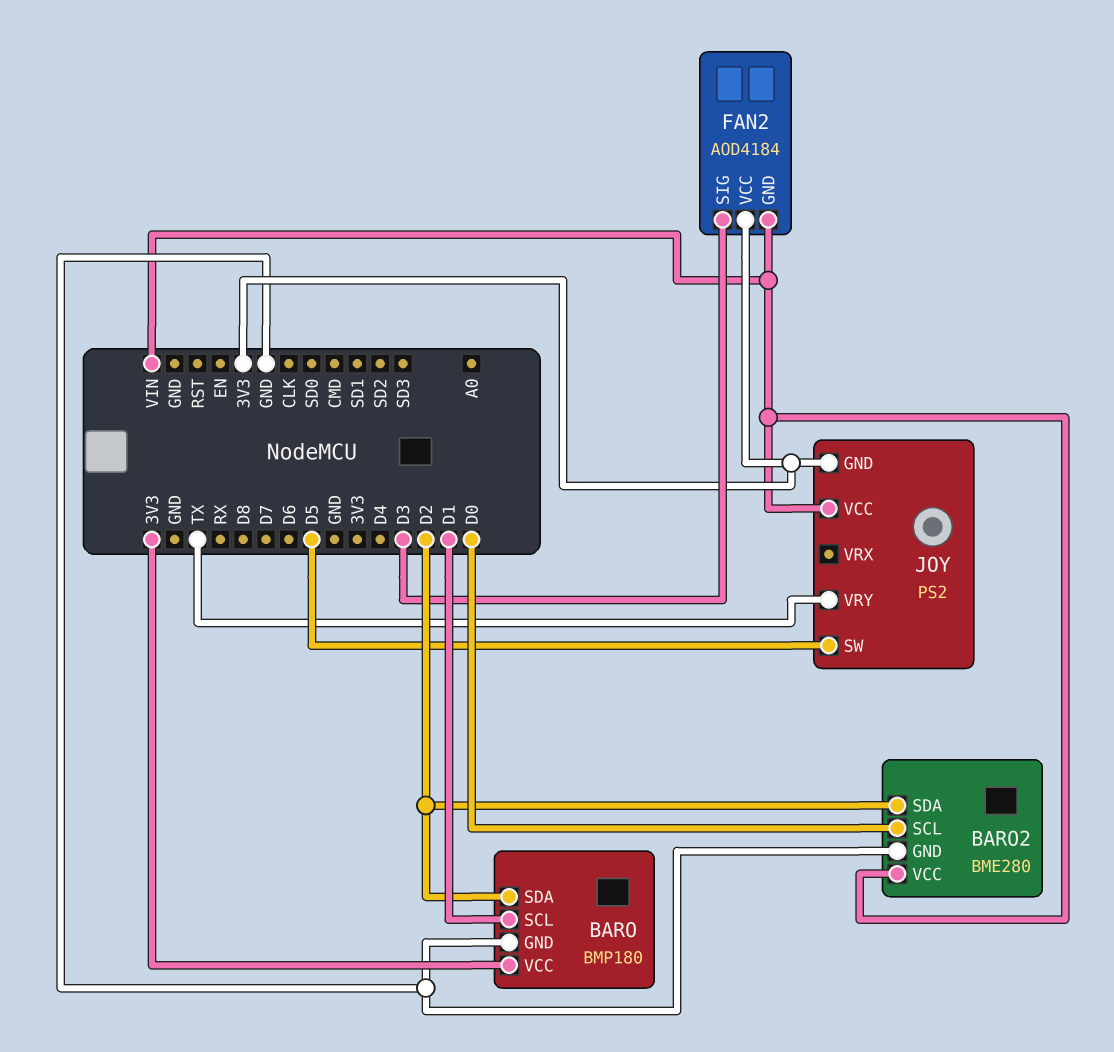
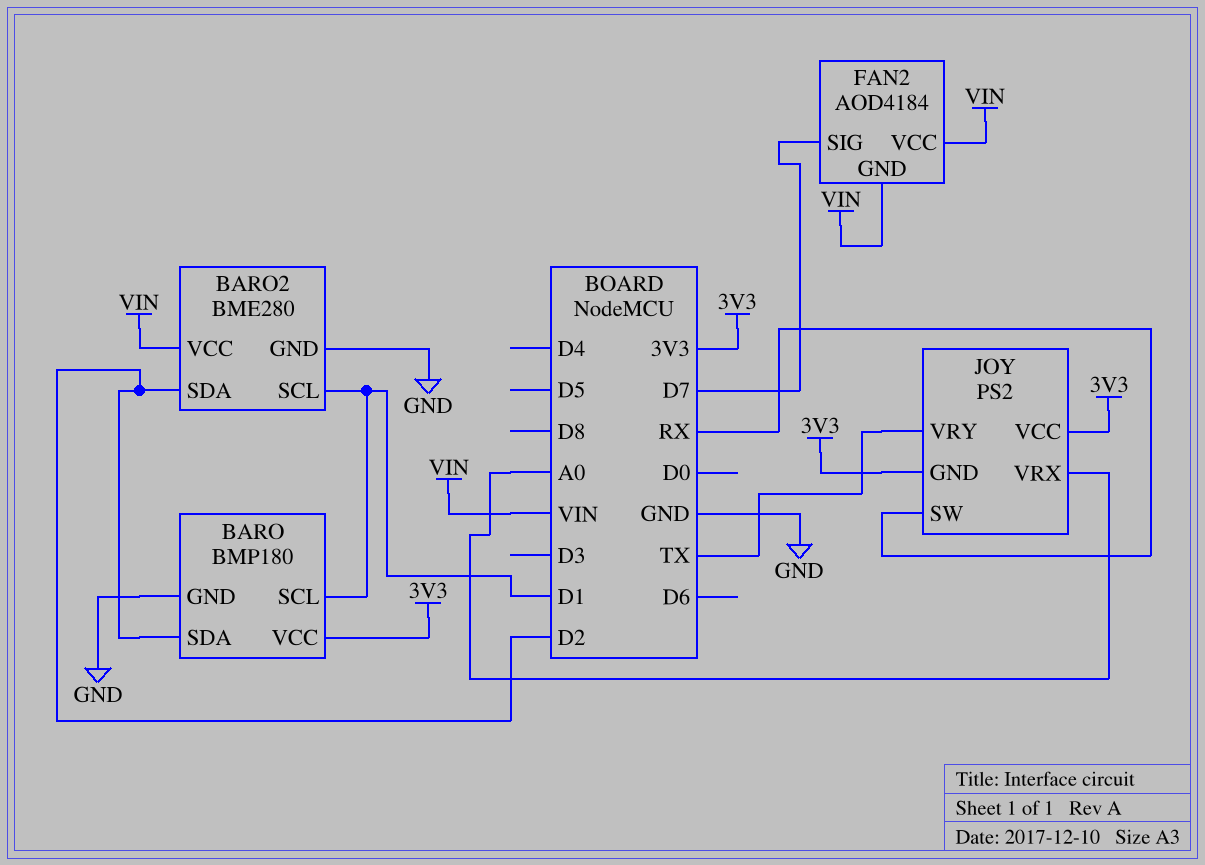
BARO2 pin SCL: D0 -> D1
FAN2 pin SIG: D3 -> D7
FAN2 pin VCC: 3V3 -> VIN
JOY pin SW: D5 -> RX
JOY pin VCC: VIN -> 3V3
JOY pin VRX: none -> A0

